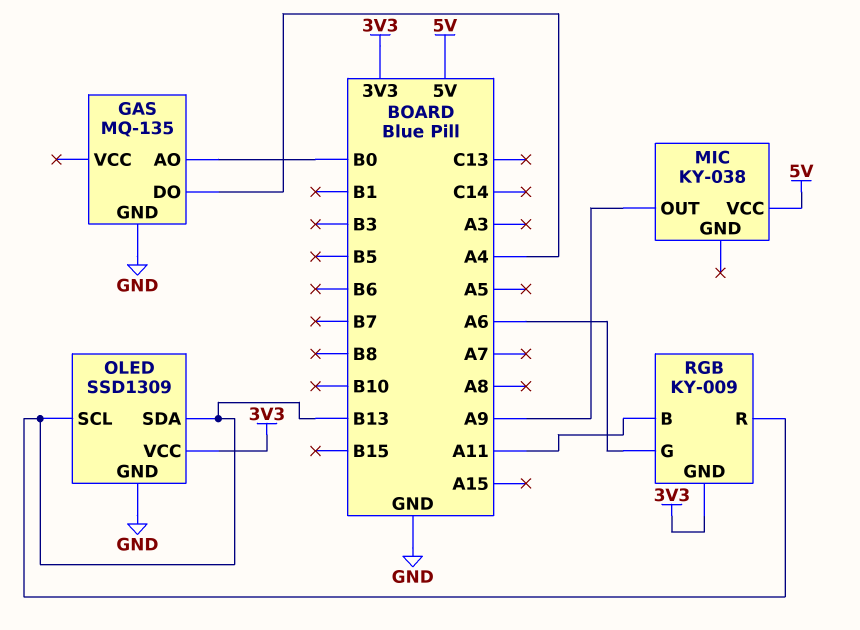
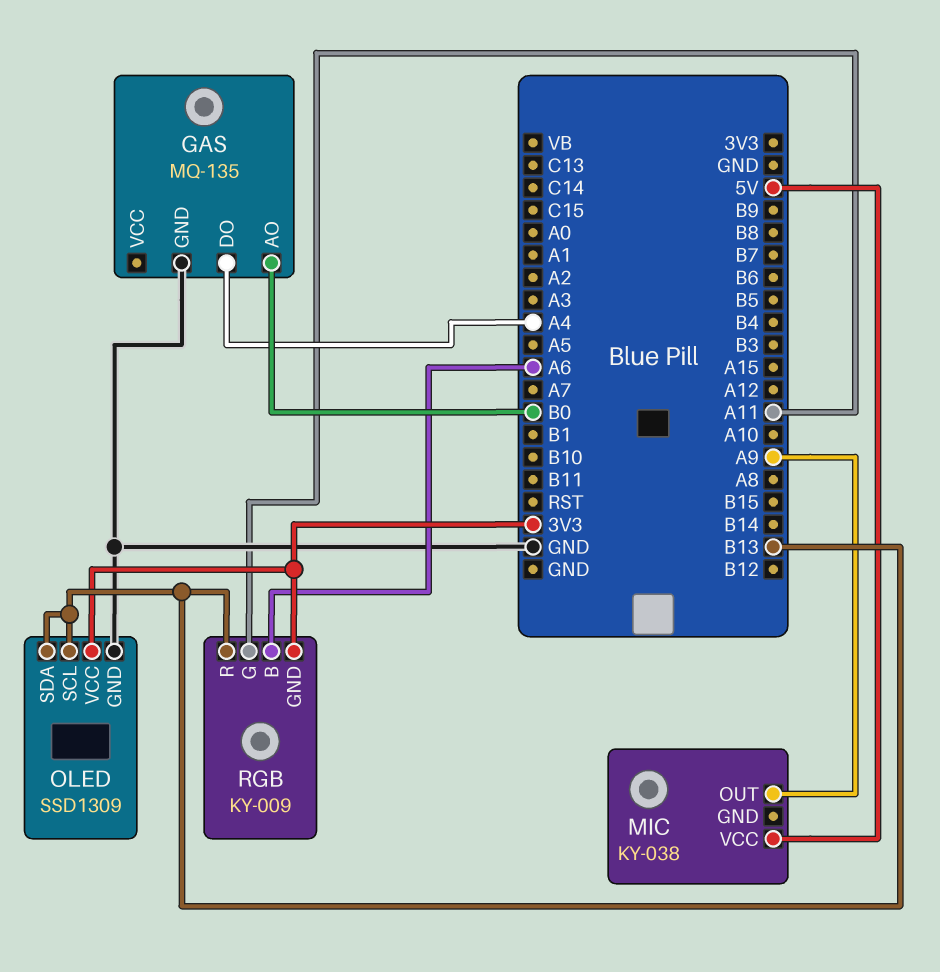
RGB pin B: A11 -> A6
RGB pin G: A6 -> A11

